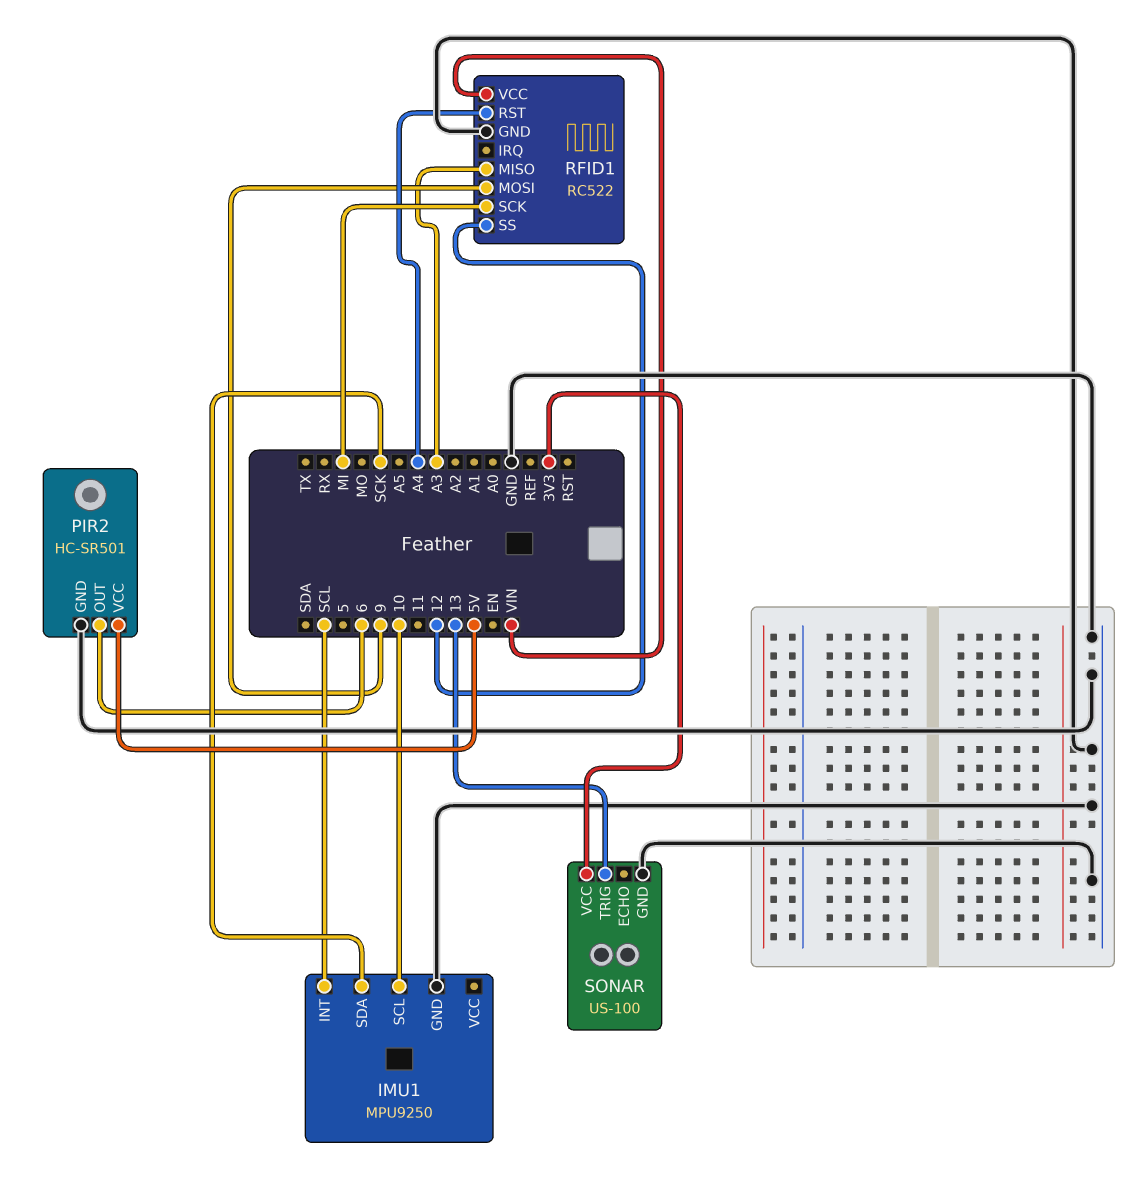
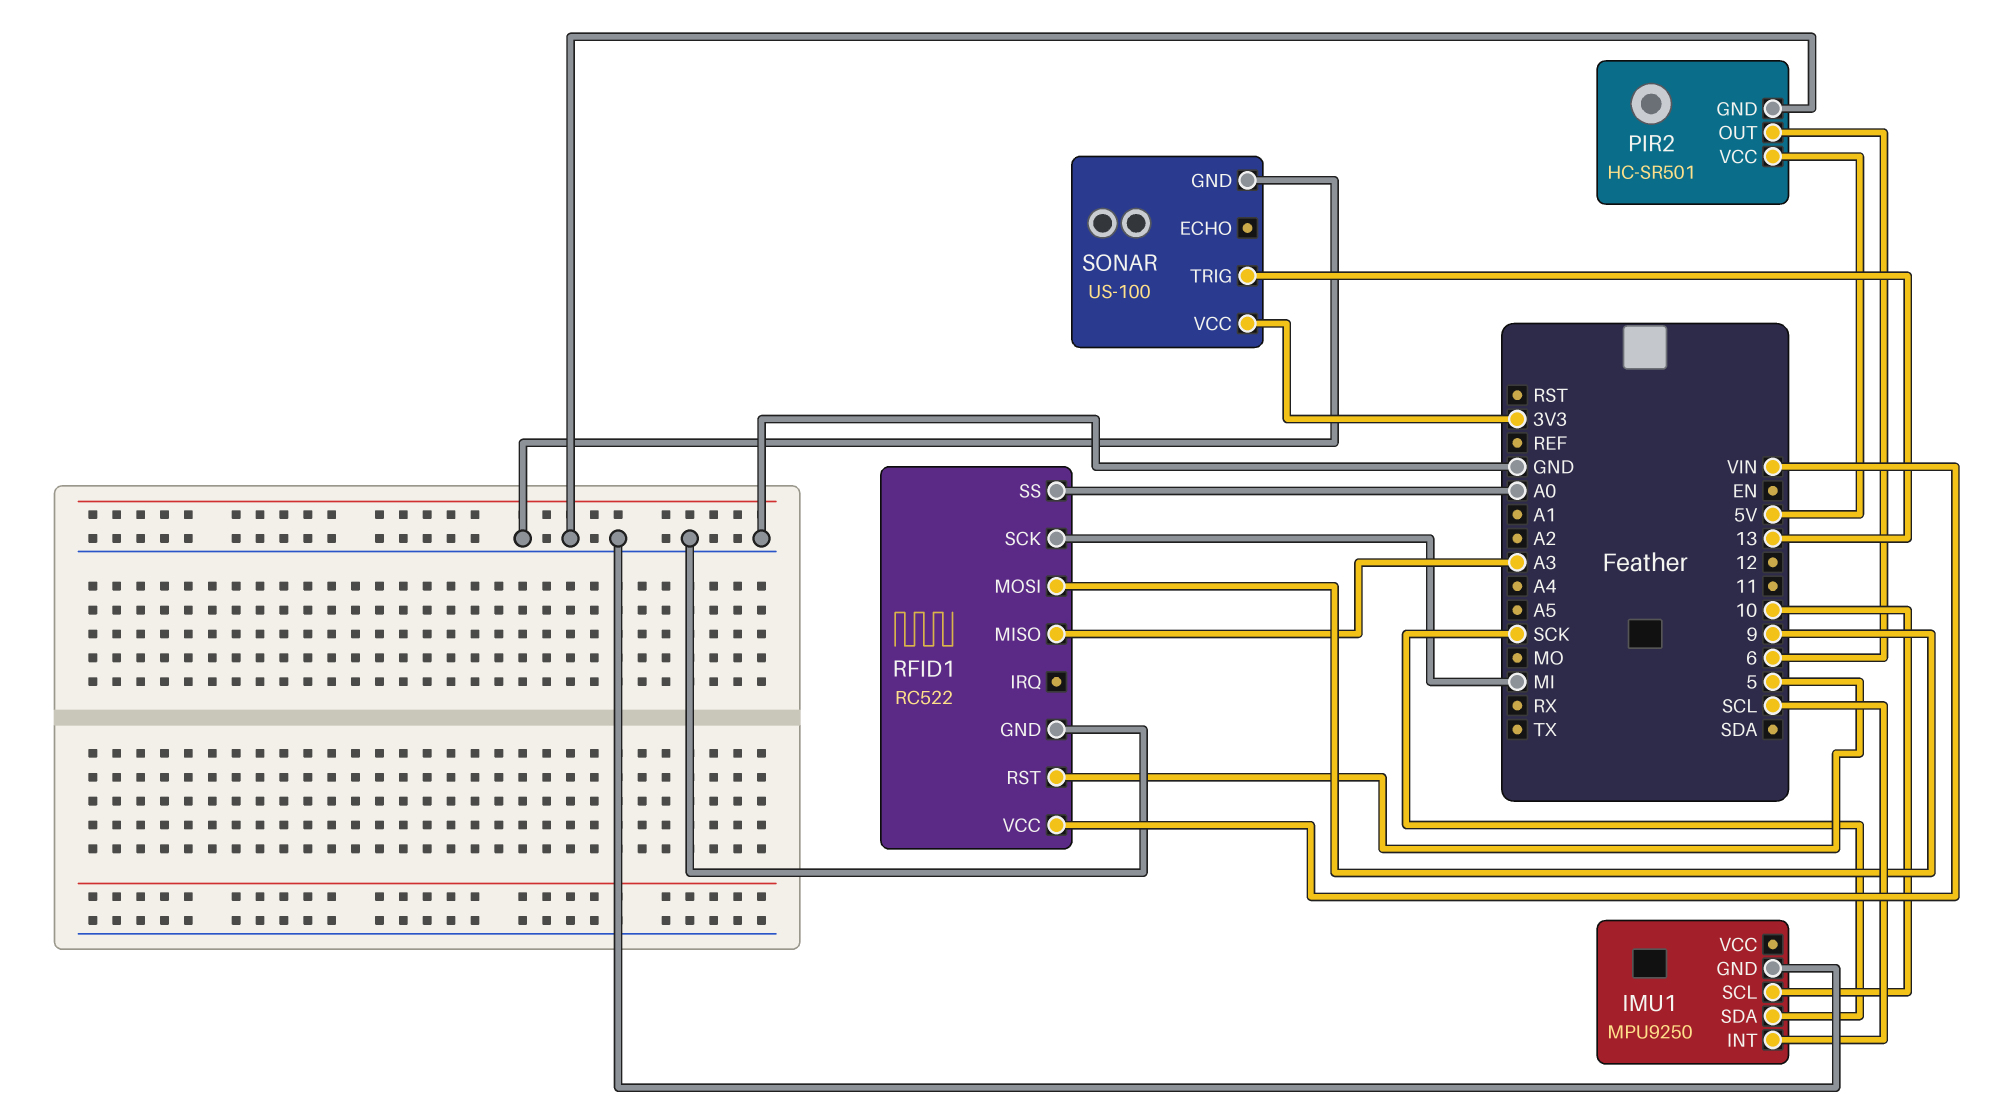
RFID1 pin RST: A4 -> 5
RFID1 pin SS: 12 -> A0

